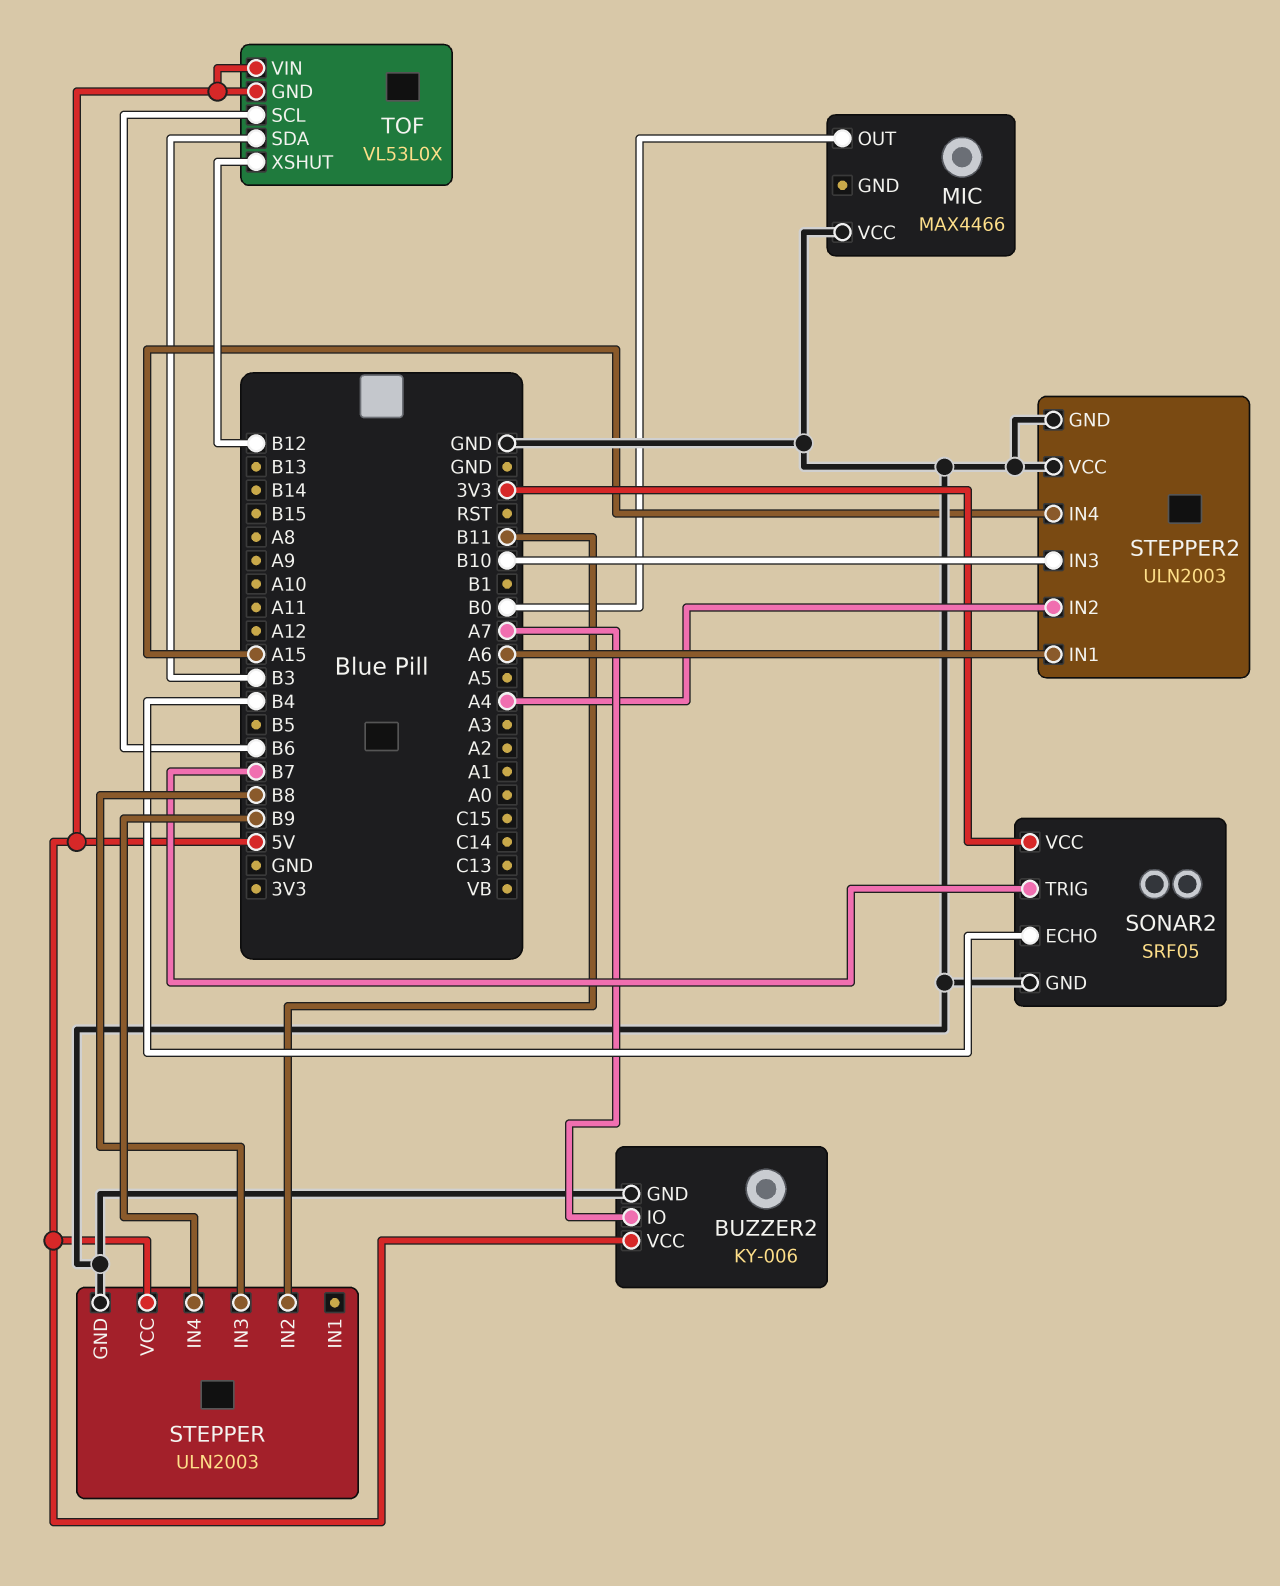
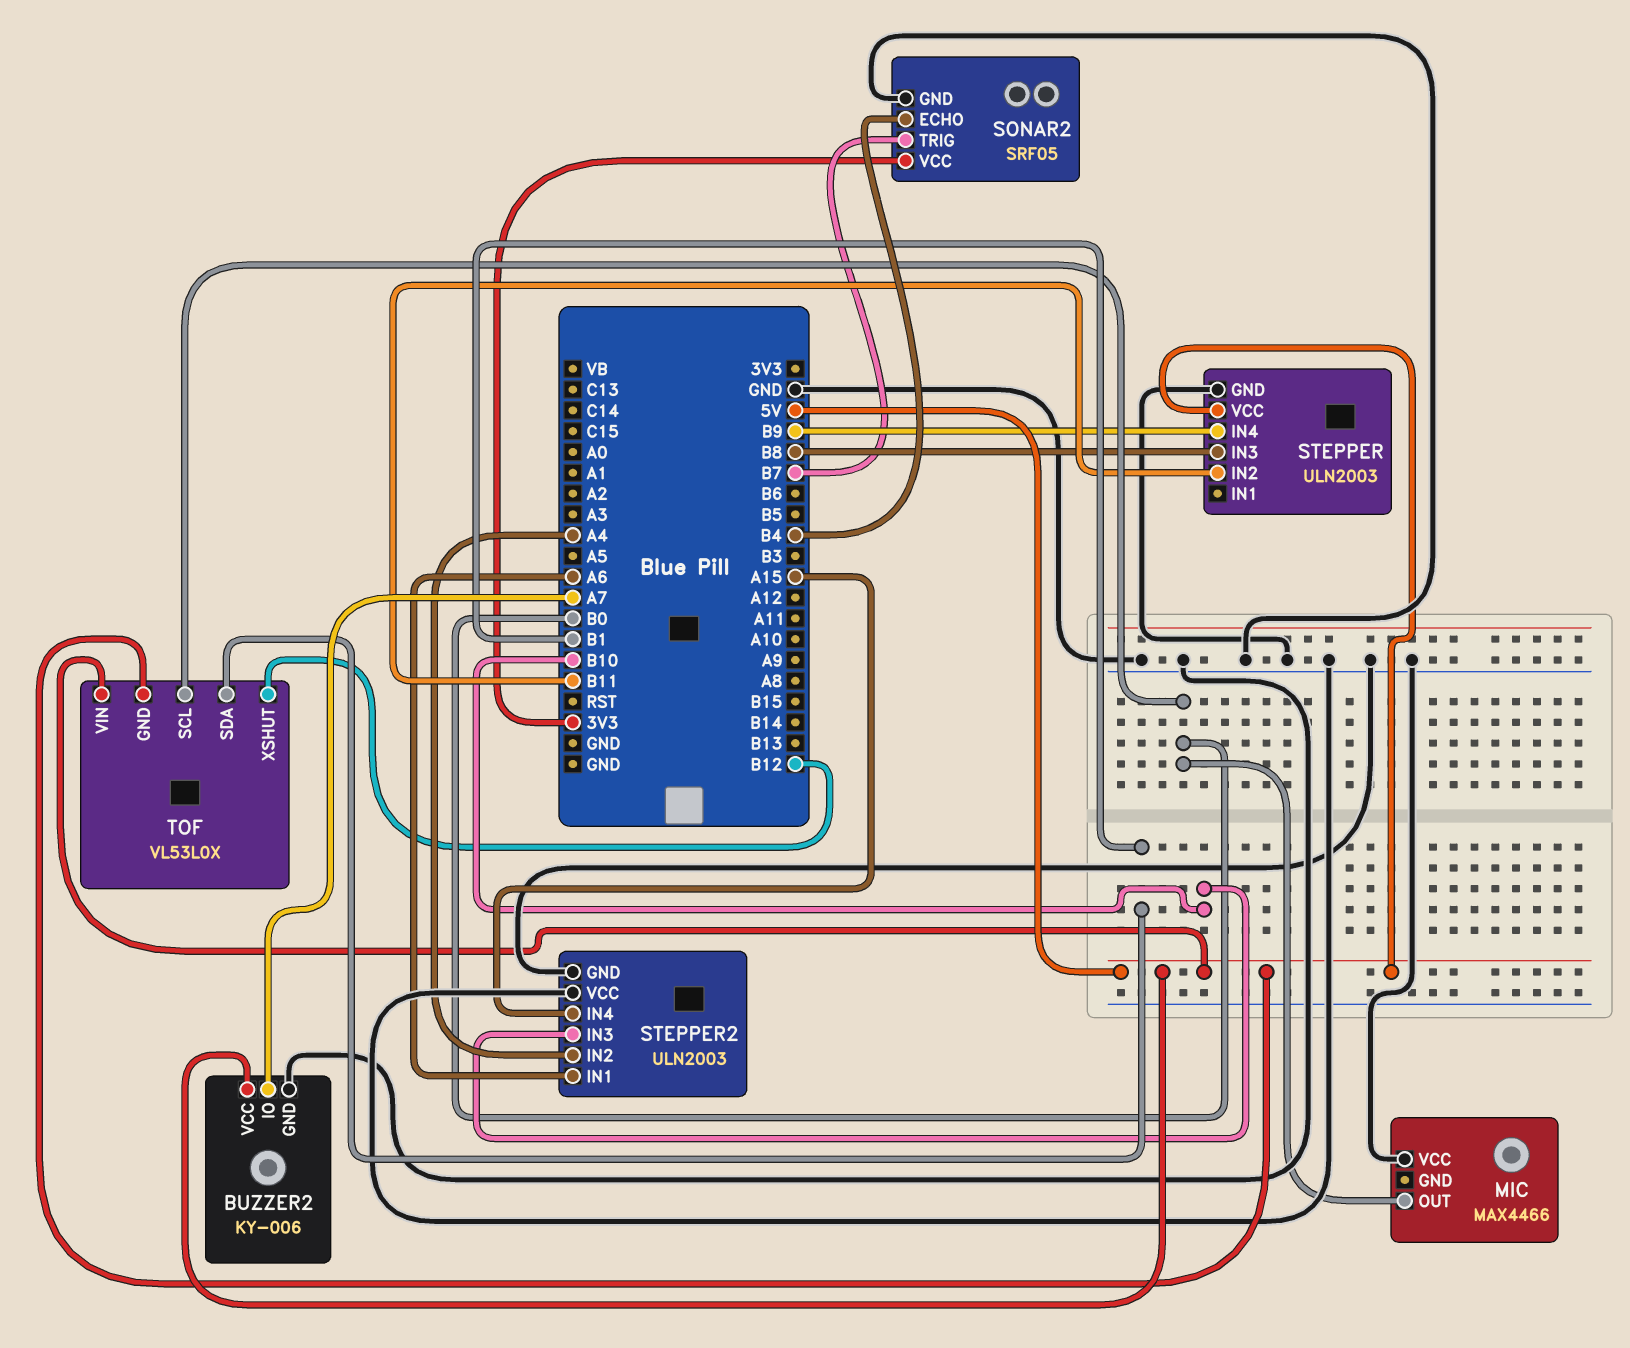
TOF pin SCL: B6 -> B0
TOF pin SDA: B3 -> B1

